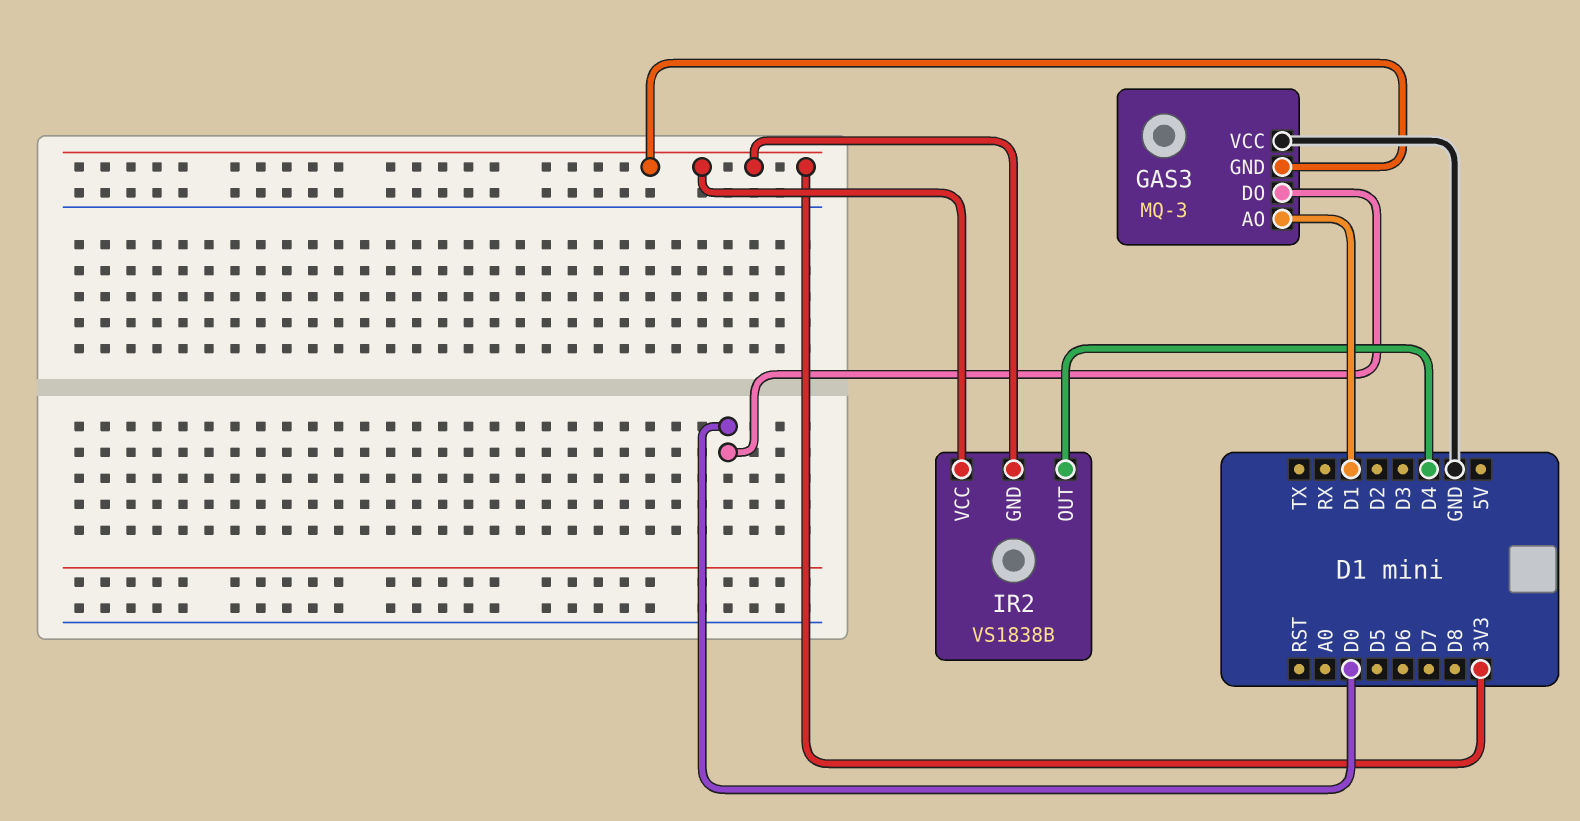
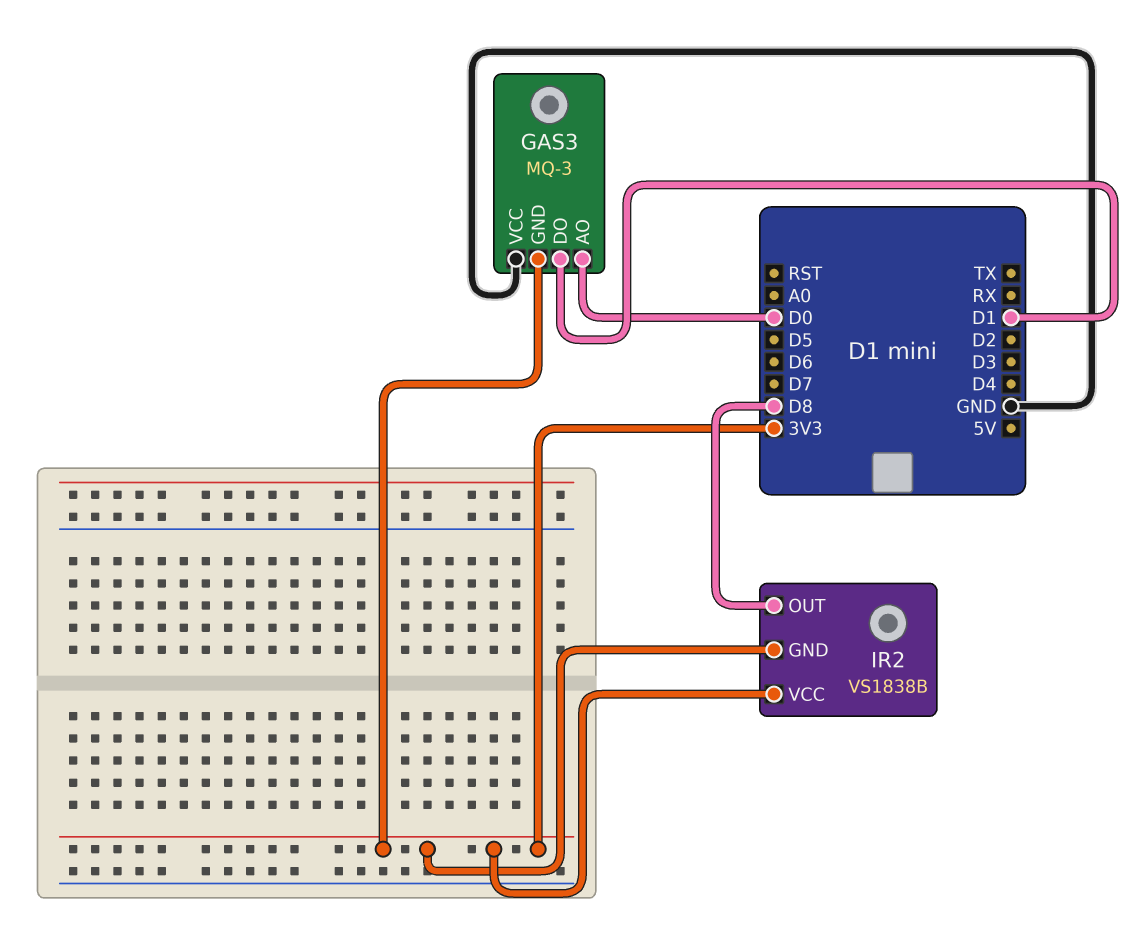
GAS3 pin AO: D1 -> D0
GAS3 pin DO: D0 -> D1
IR2 pin OUT: D4 -> D8

